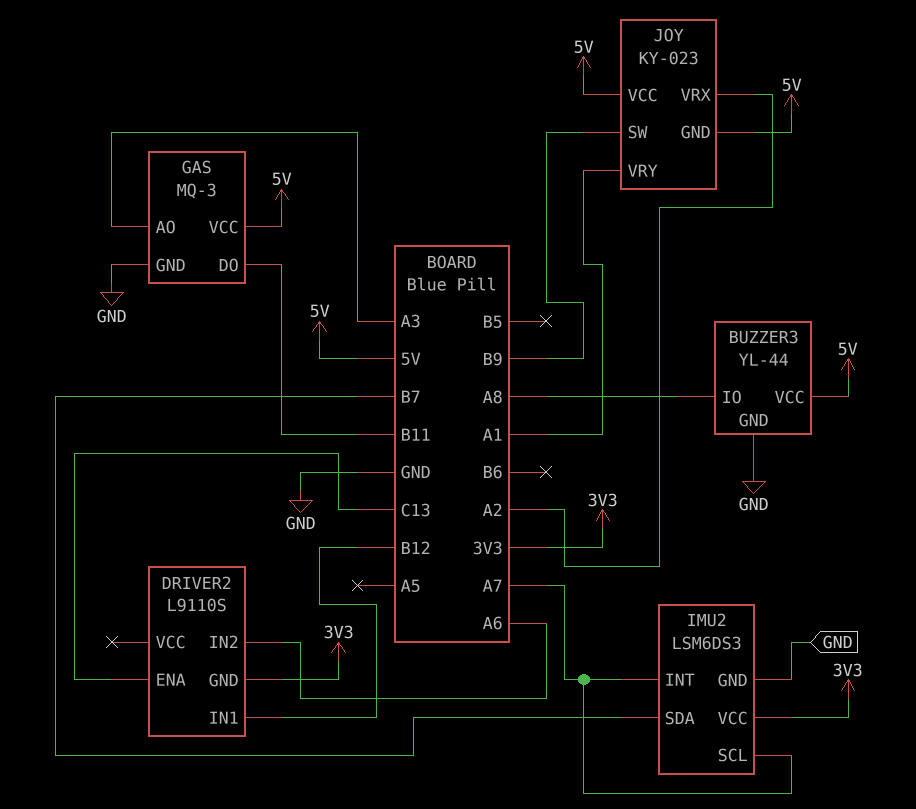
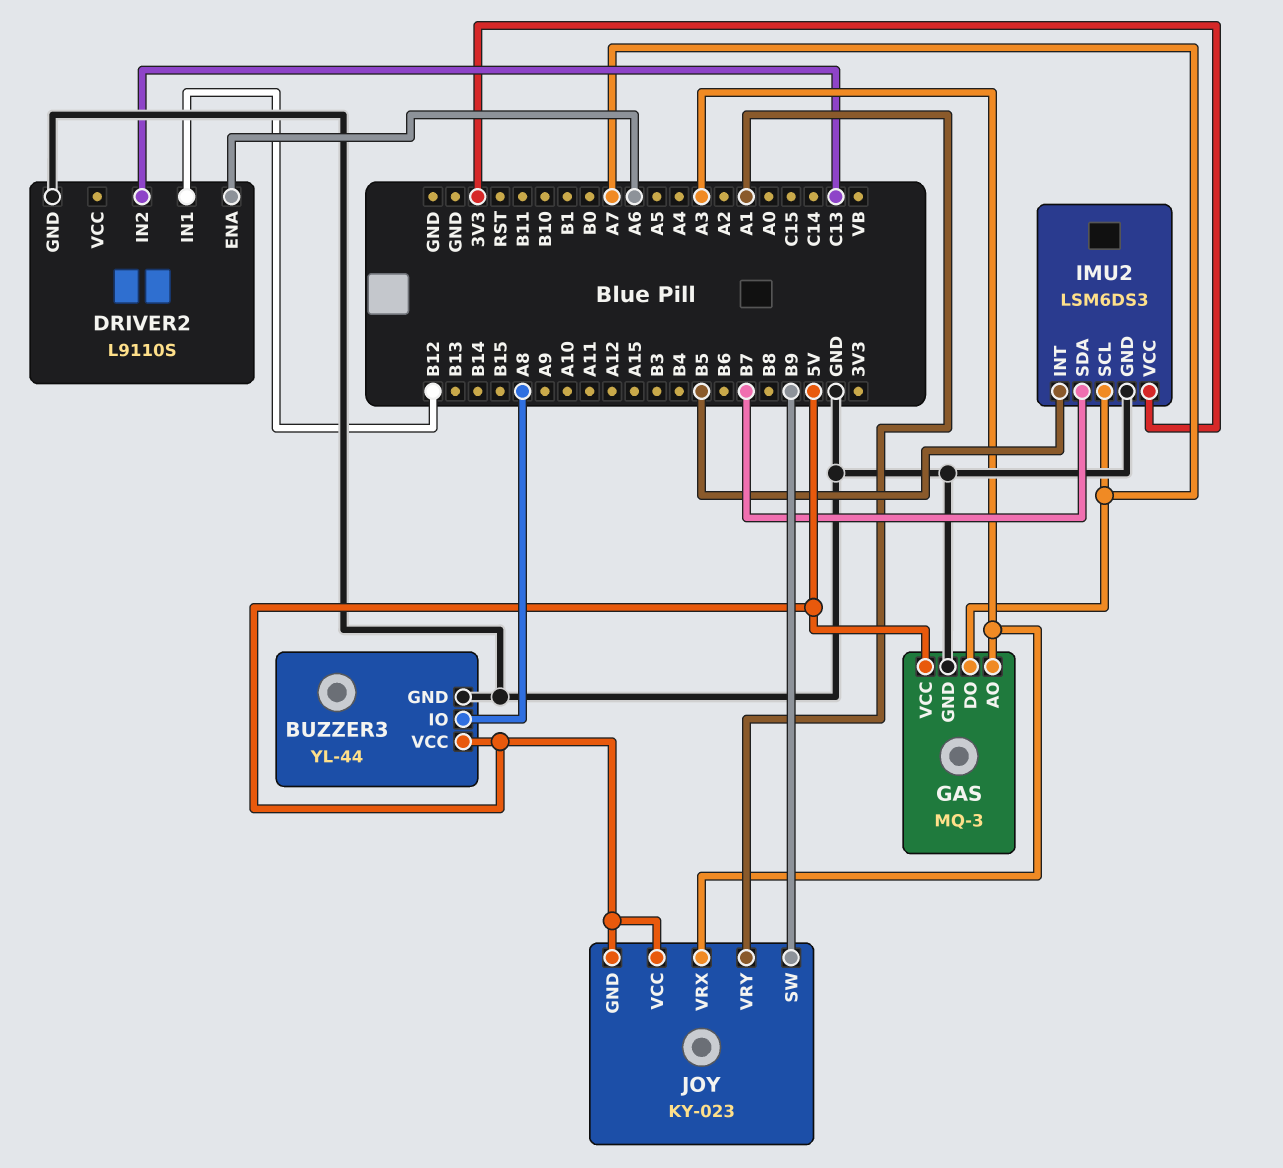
DRIVER2 pin ENA: C13 -> A6
DRIVER2 pin GND: 3V3 -> GND
DRIVER2 pin IN2: A6 -> C13
GAS pin DO: B11 -> A7
IMU2 pin INT: A7 -> B5
JOY pin VRX: A2 -> A3

